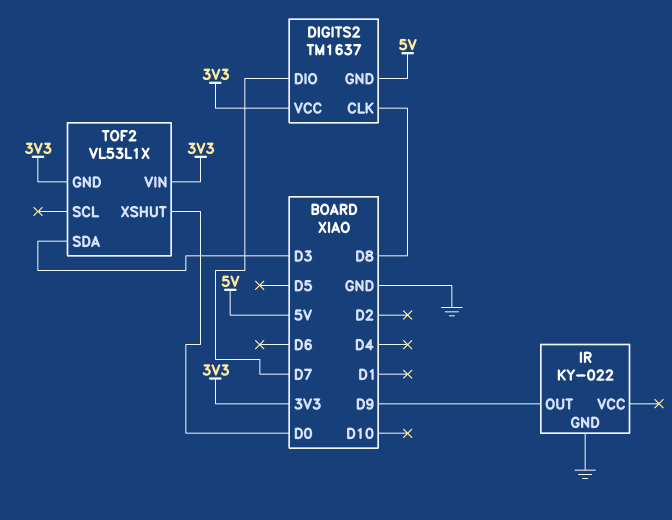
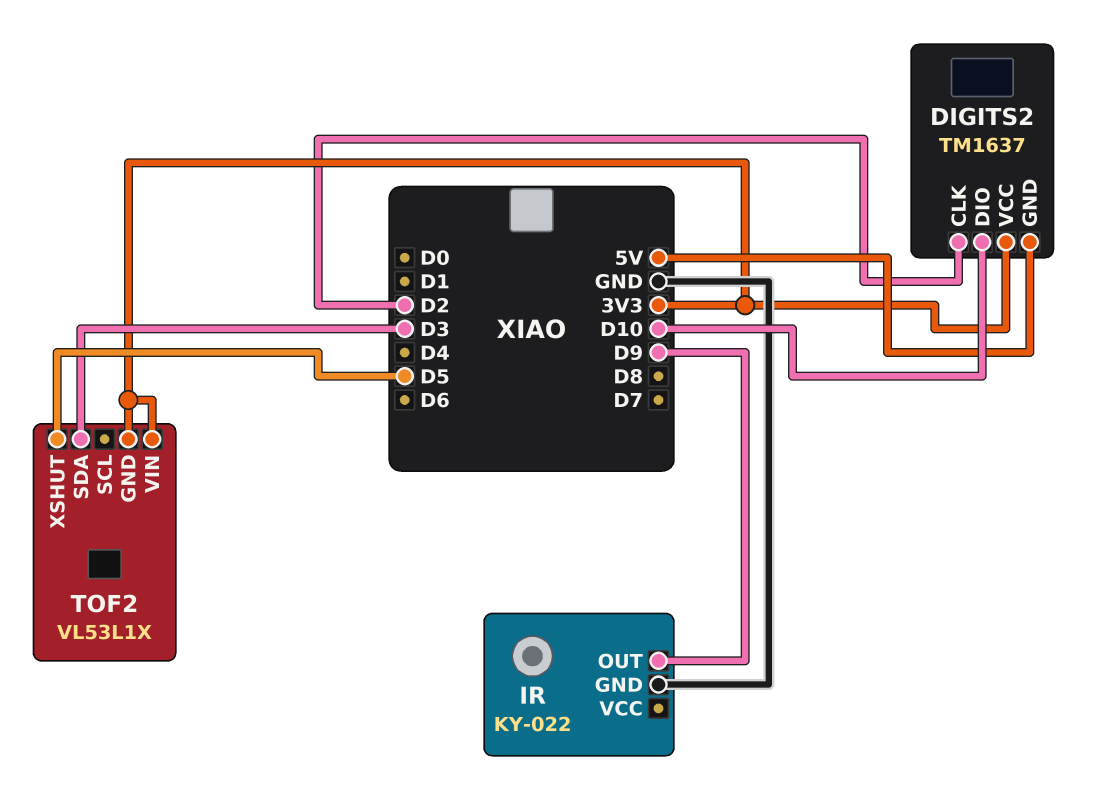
DIGITS2 pin CLK: D8 -> D2
DIGITS2 pin DIO: D7 -> D10
TOF2 pin XSHUT: D0 -> D5

